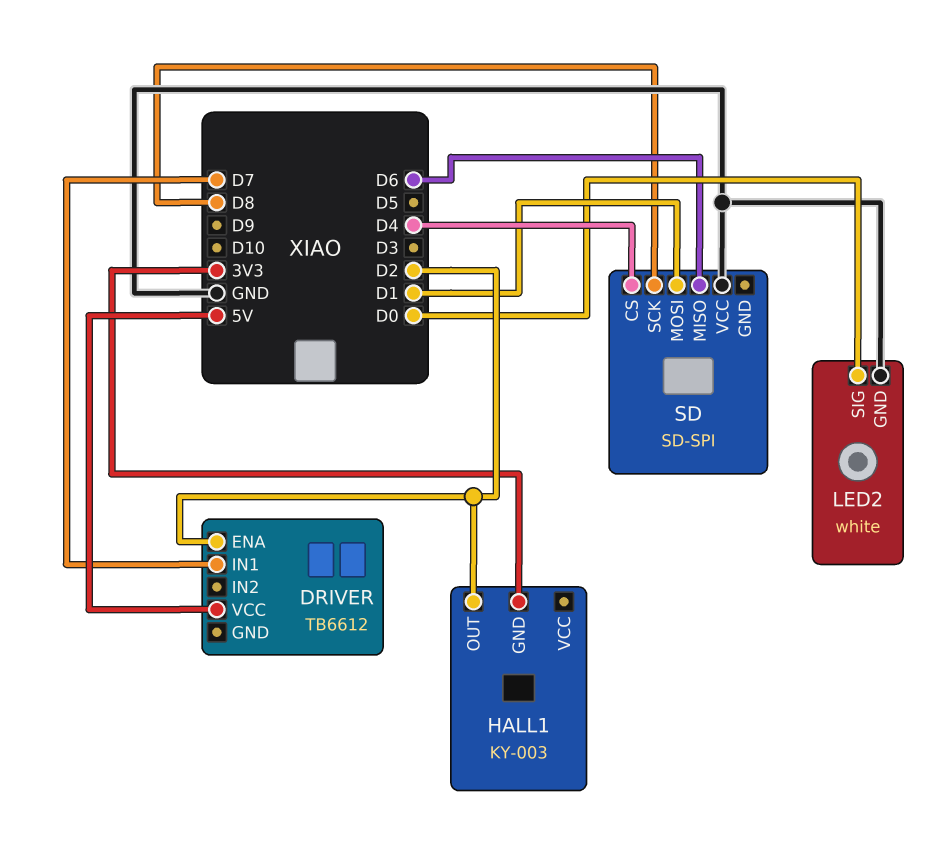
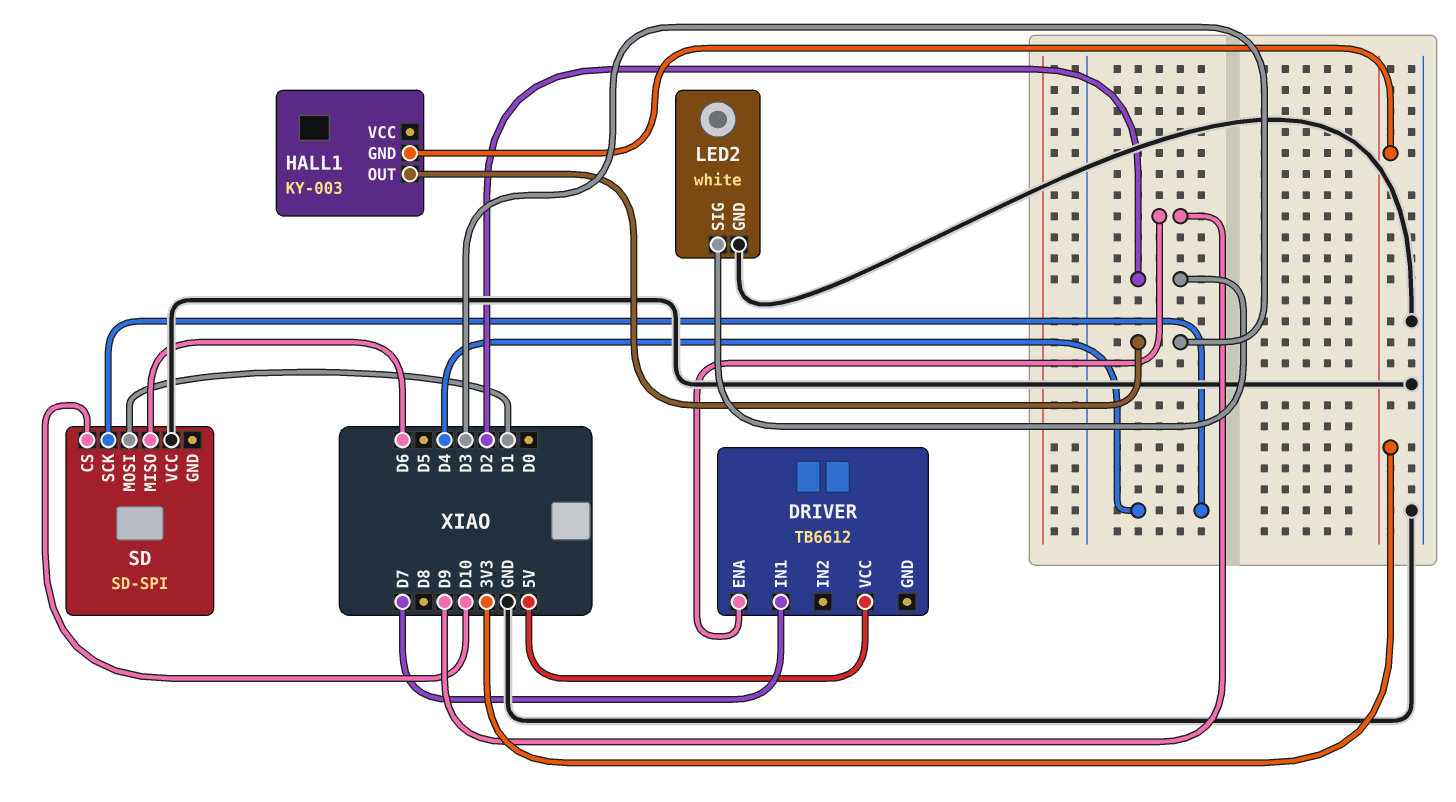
DRIVER pin ENA: D2 -> D9
HALL1 pin OUT: D2 -> D3
LED2 pin SIG: D0 -> D2
SD pin CS: D4 -> D10
SD pin SCK: D8 -> D4

